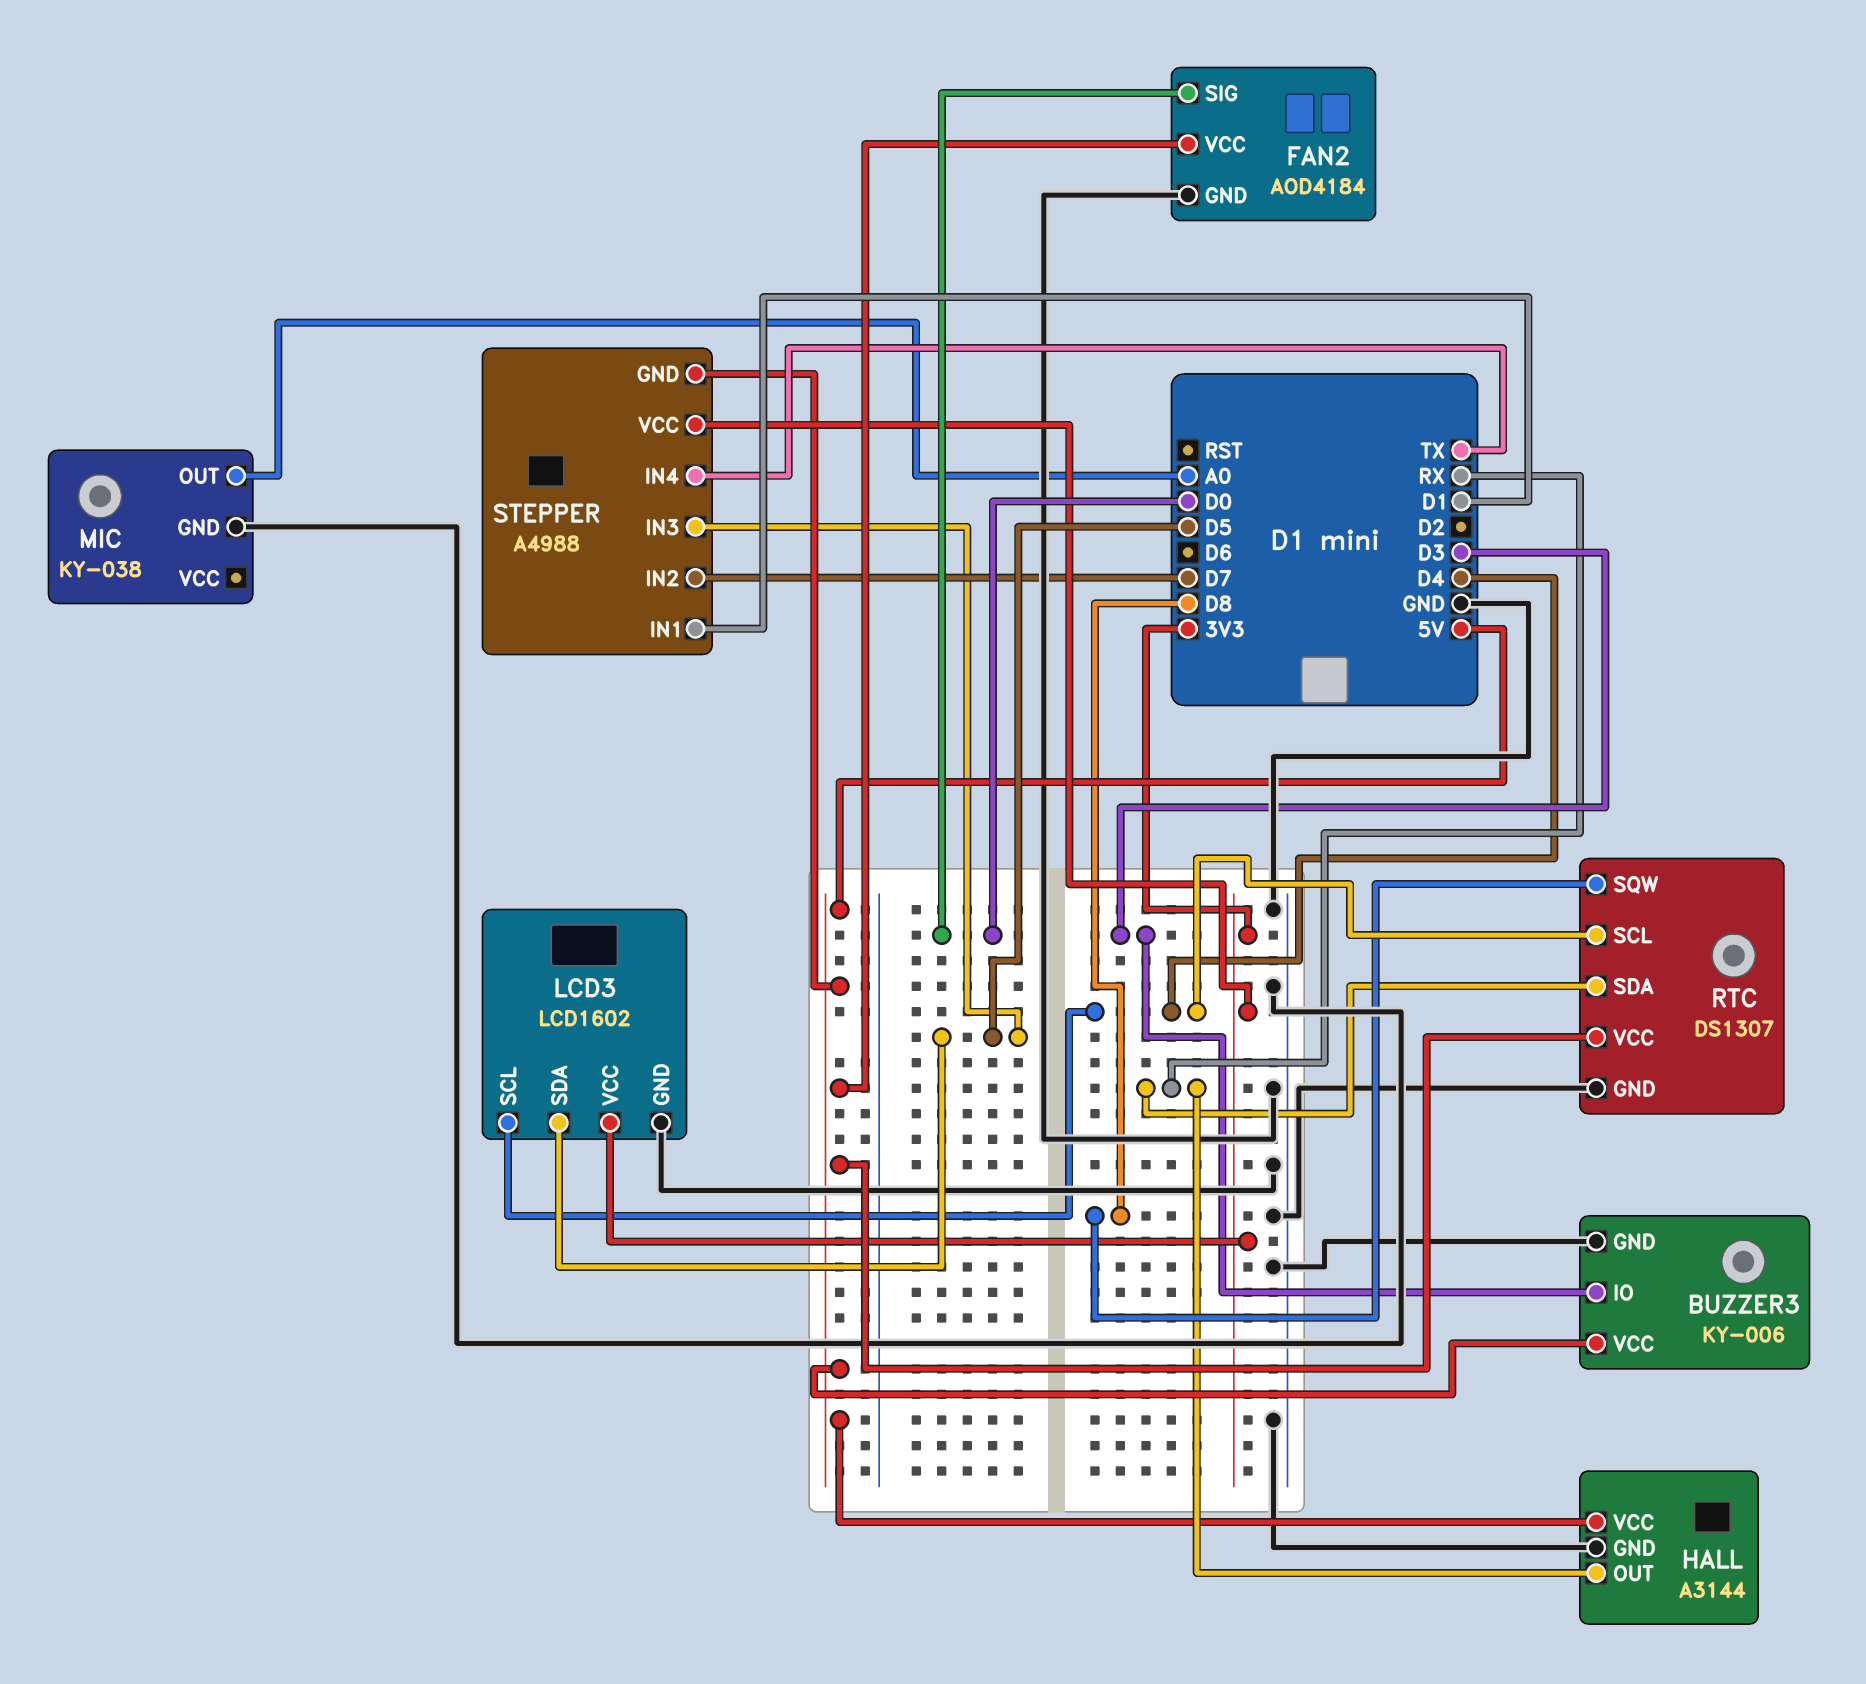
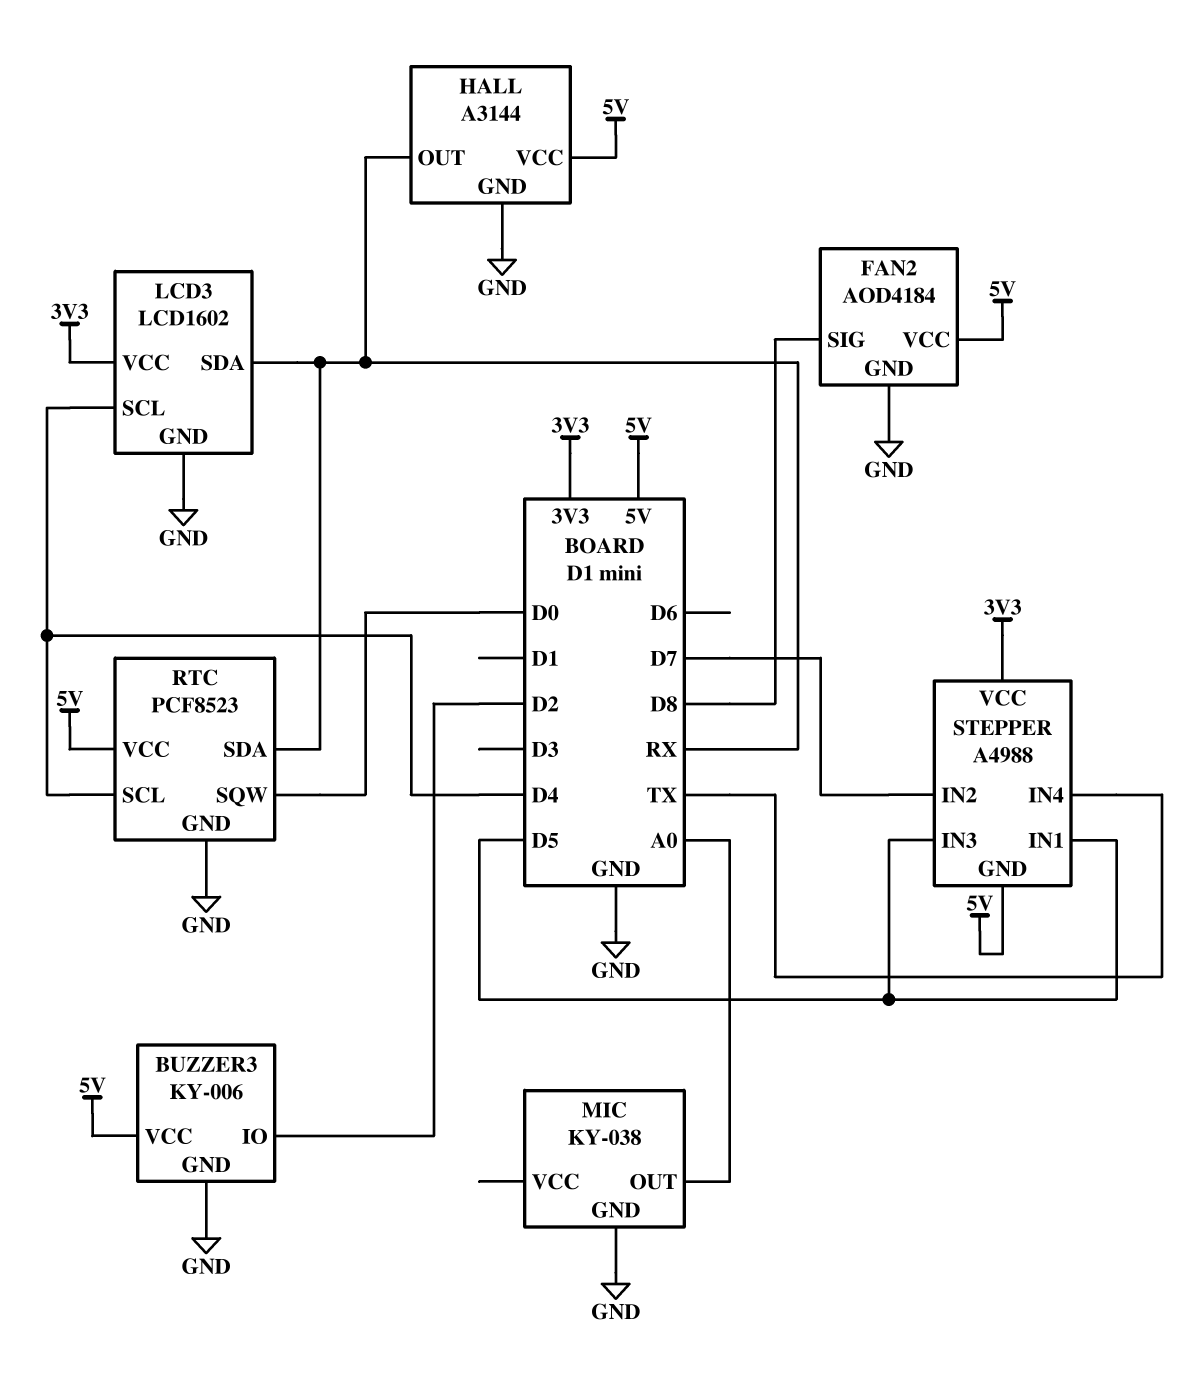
BUZZER3 pin IO: D3 -> D2
FAN2 pin SIG: D0 -> D8
LCD3 pin SDA: D5 -> RX
RTC: DS1307 -> PCF8523
RTC pin SQW: D8 -> D0
STEPPER pin IN1: D1 -> D5

